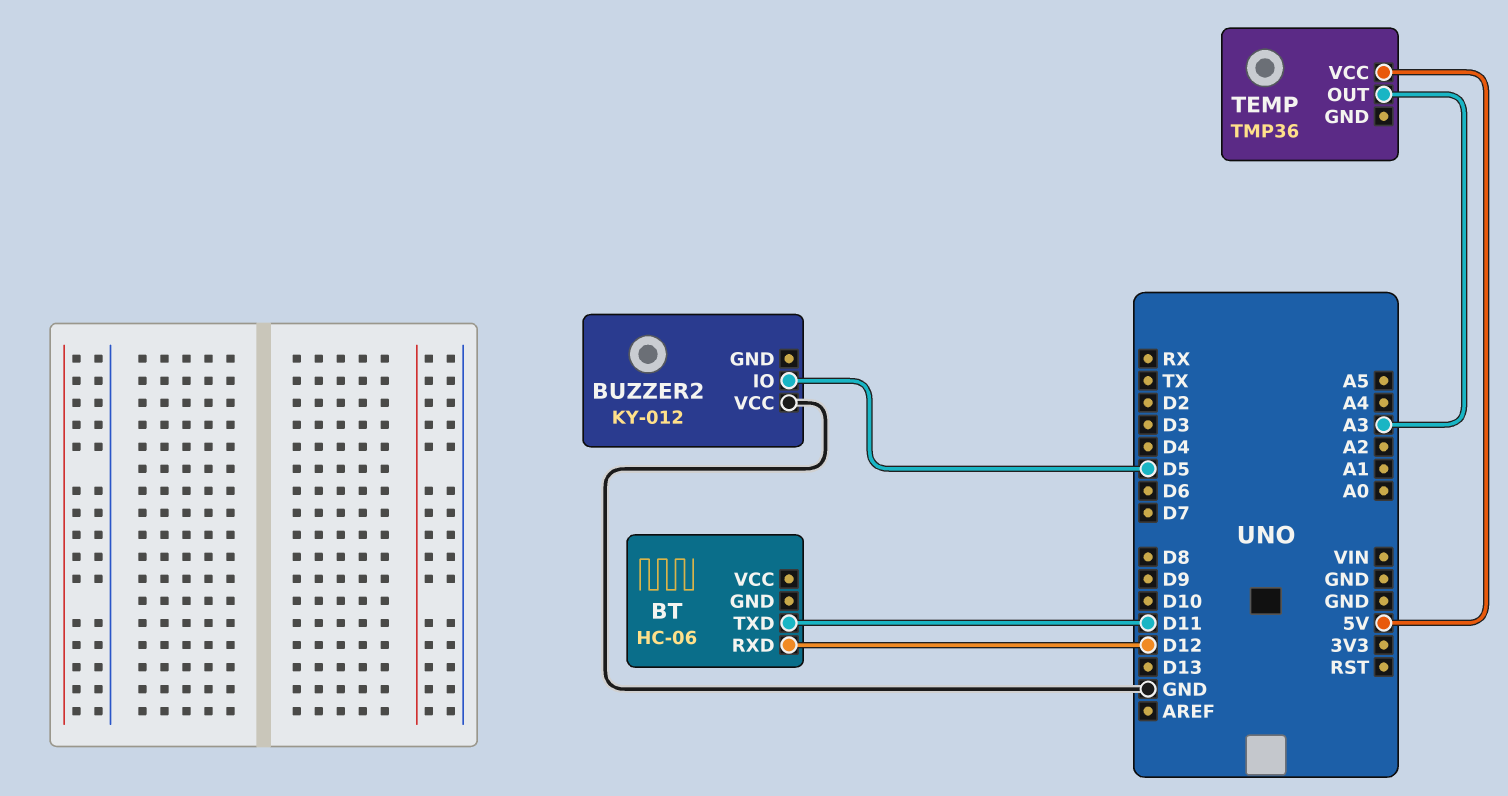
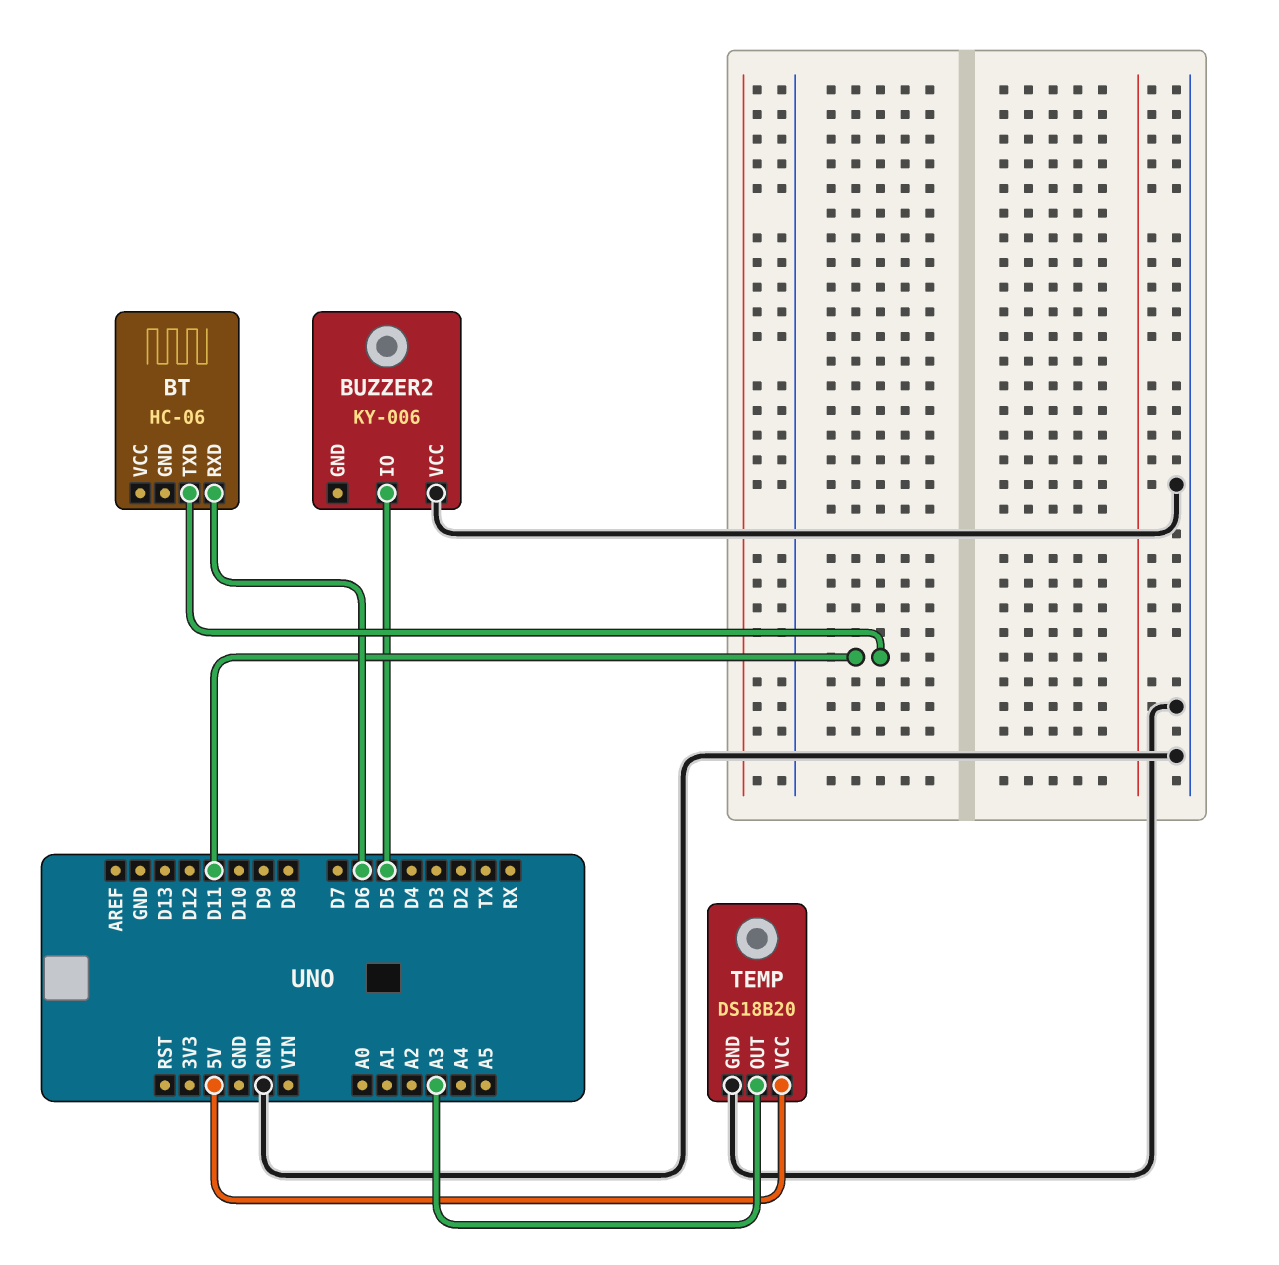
BT pin RXD: D12 -> D6
BUZZER2: KY-012 -> KY-006
TEMP: TMP36 -> DS18B20
TEMP pin GND: none -> GND

